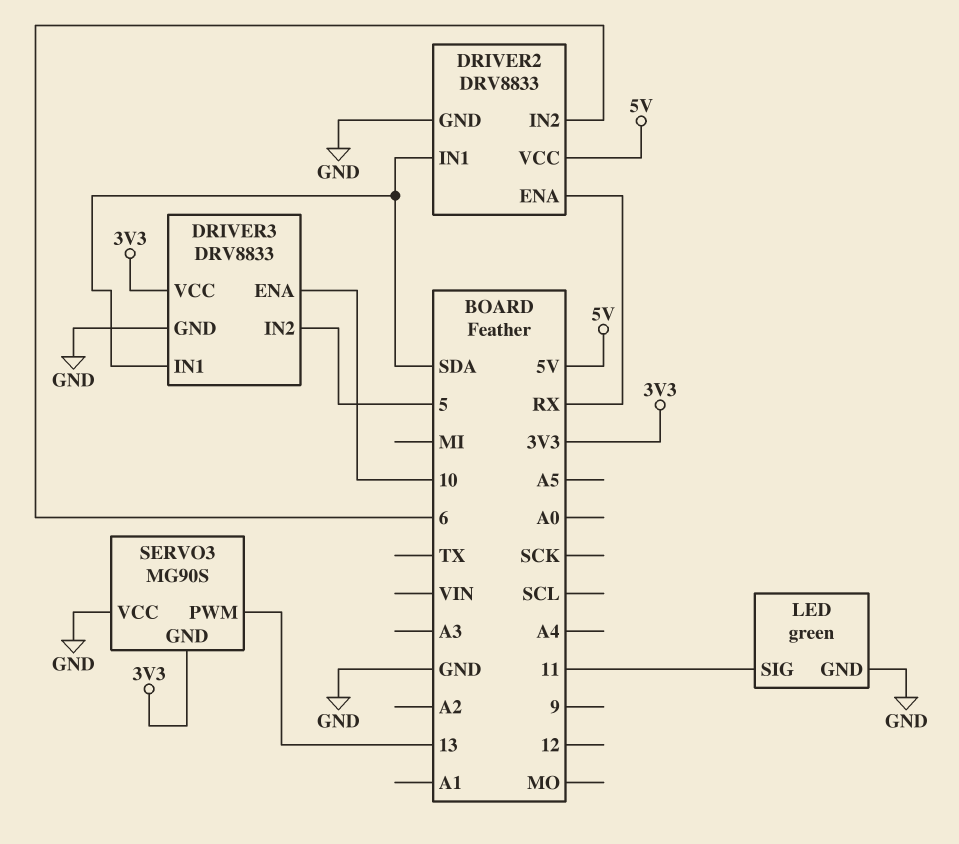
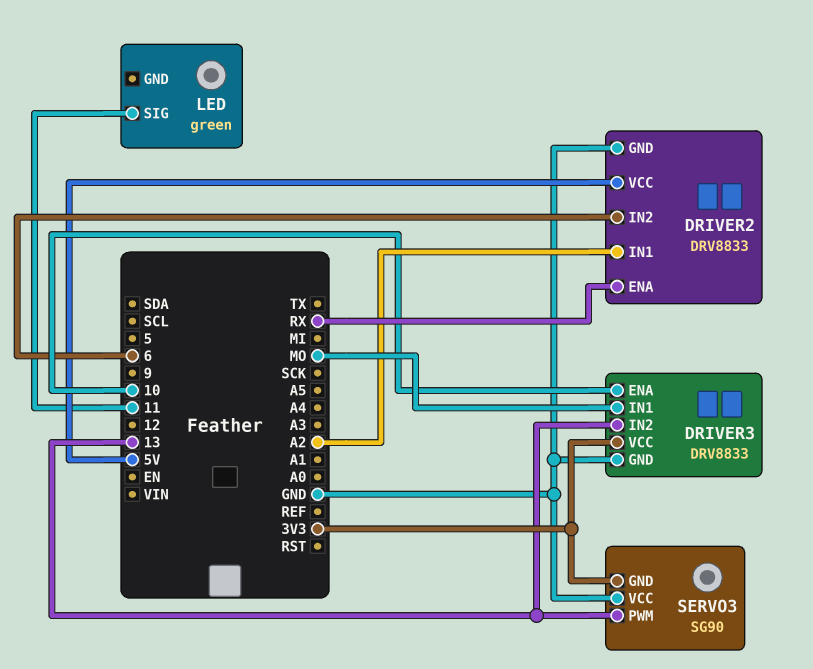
DRIVER2 pin IN1: SDA -> A2
DRIVER3 pin IN1: SDA -> MO
DRIVER3 pin IN2: 5 -> 13
LED pin GND: GND -> none
SERVO3: MG90S -> SG90

